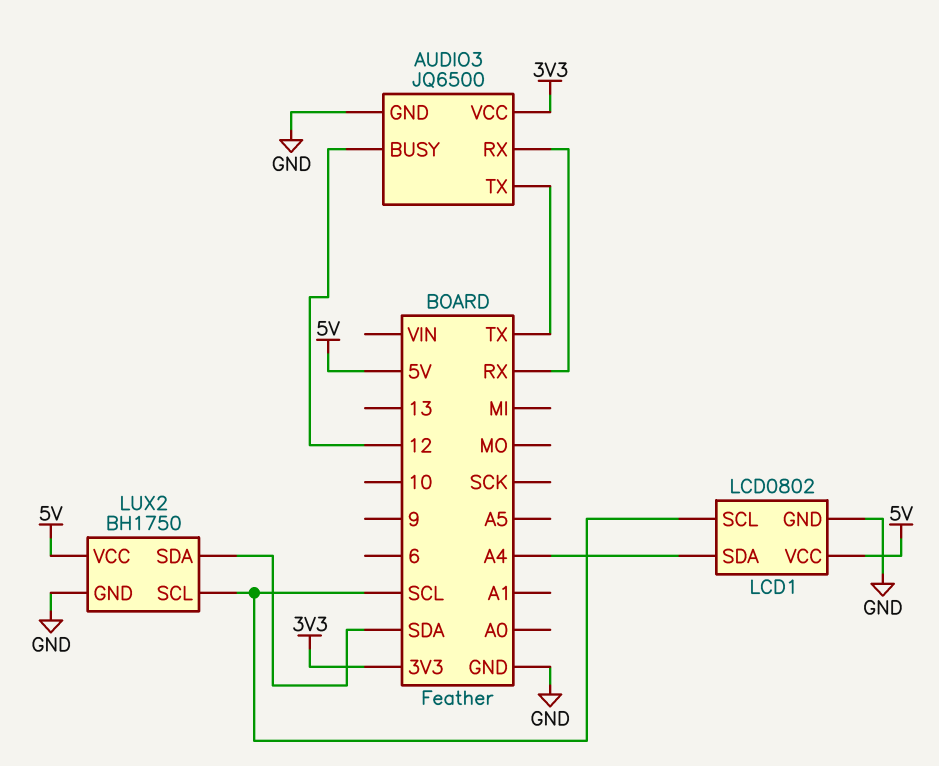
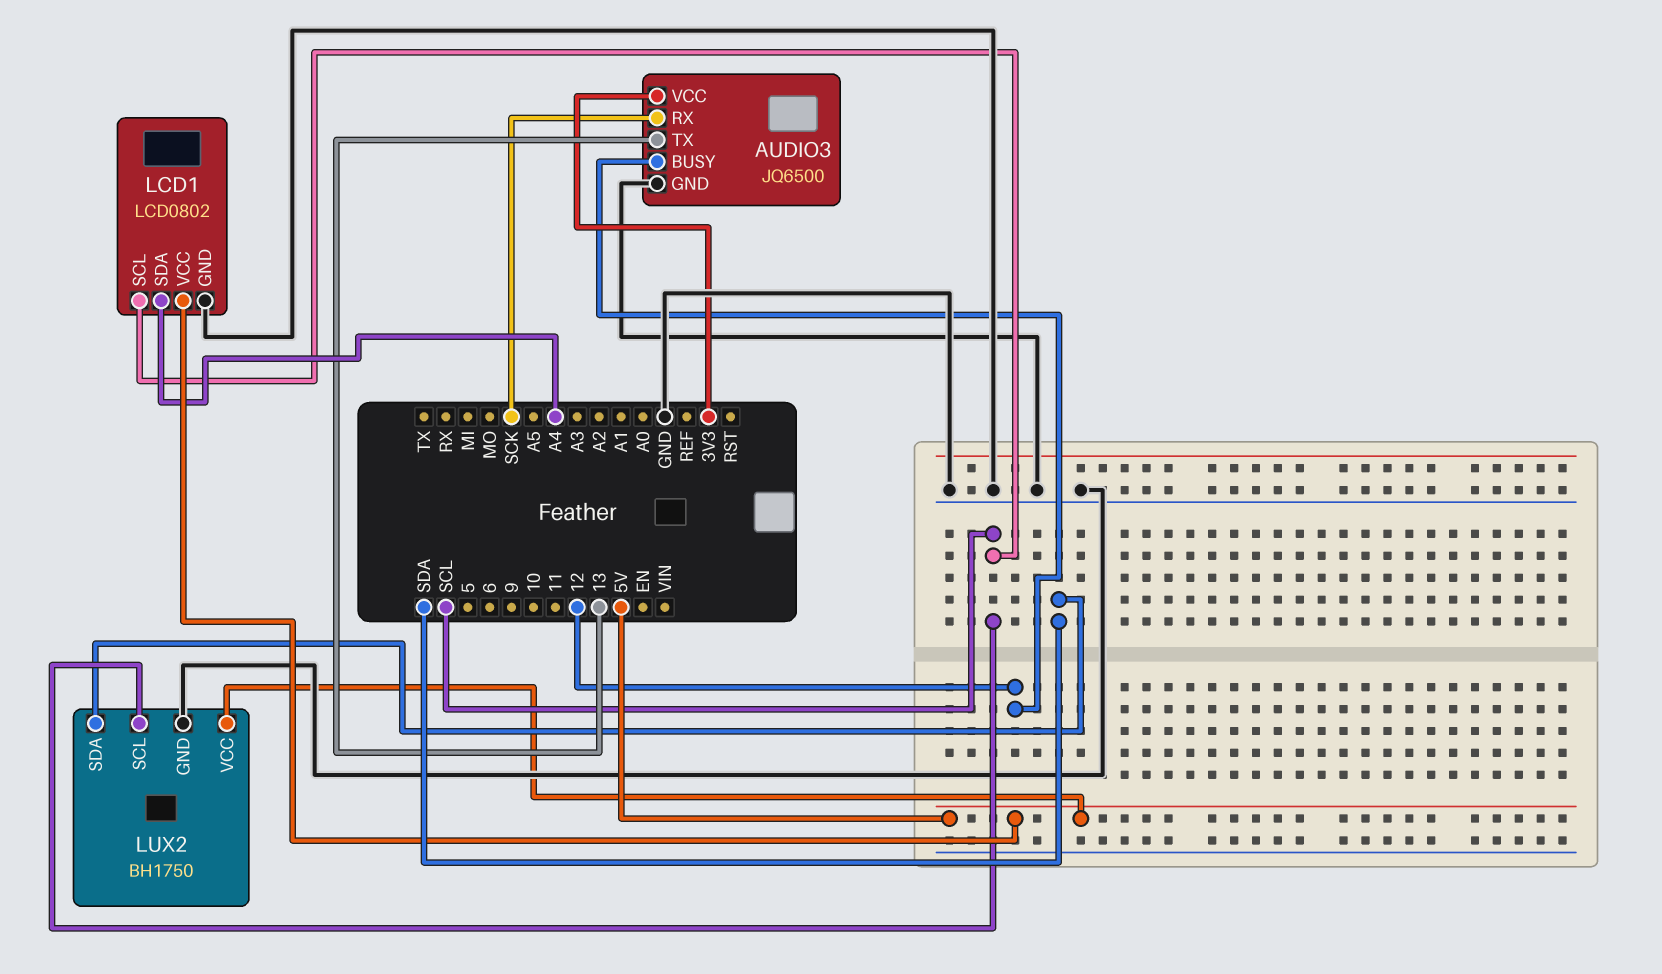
AUDIO3 pin RX: RX -> SCK
AUDIO3 pin TX: TX -> 13

